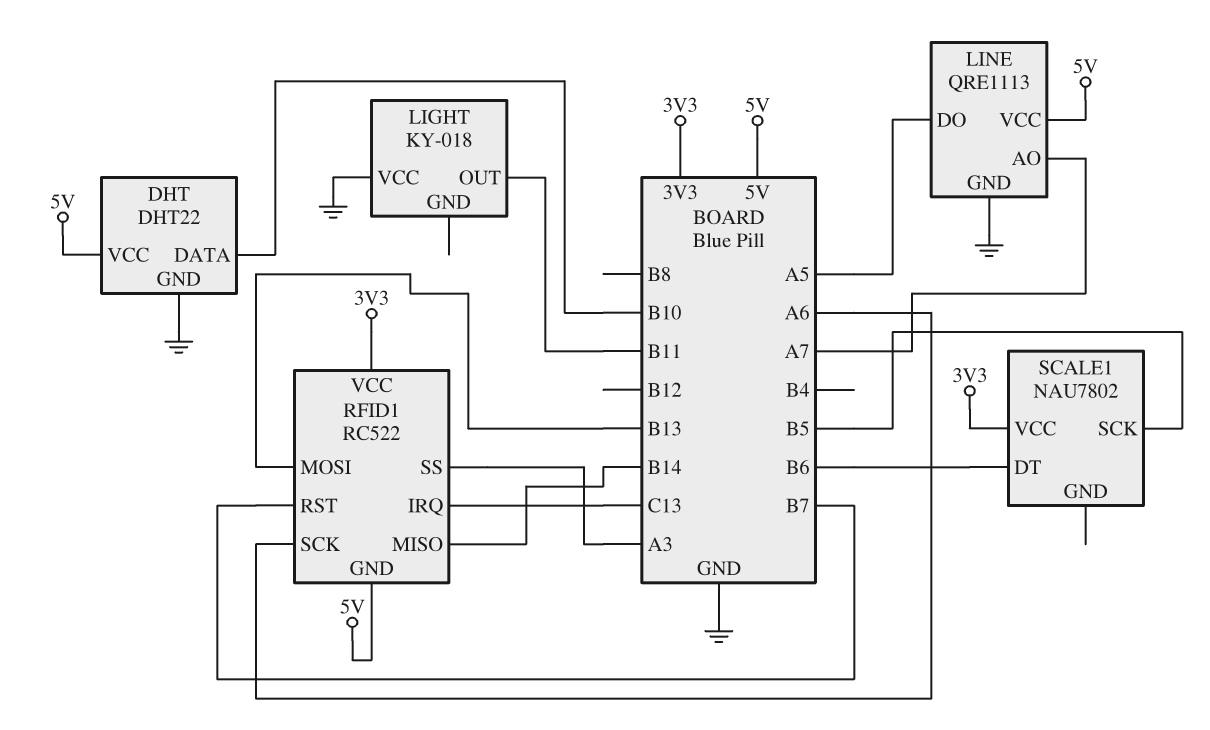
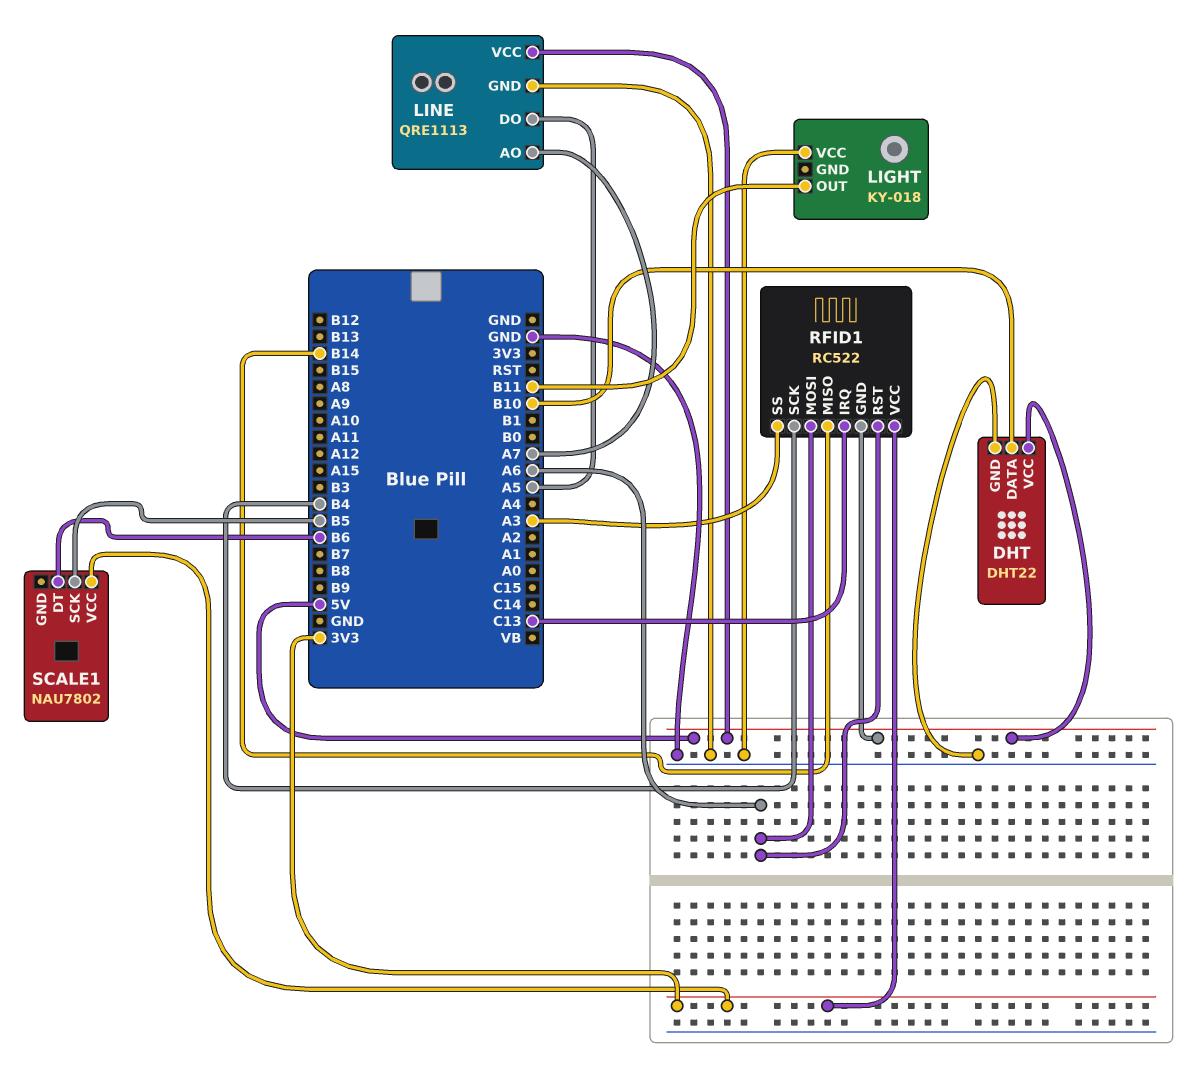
RFID1 pin MOSI: B13 -> A6
RFID1 pin RST: B7 -> A6
RFID1 pin SCK: A6 -> B4

